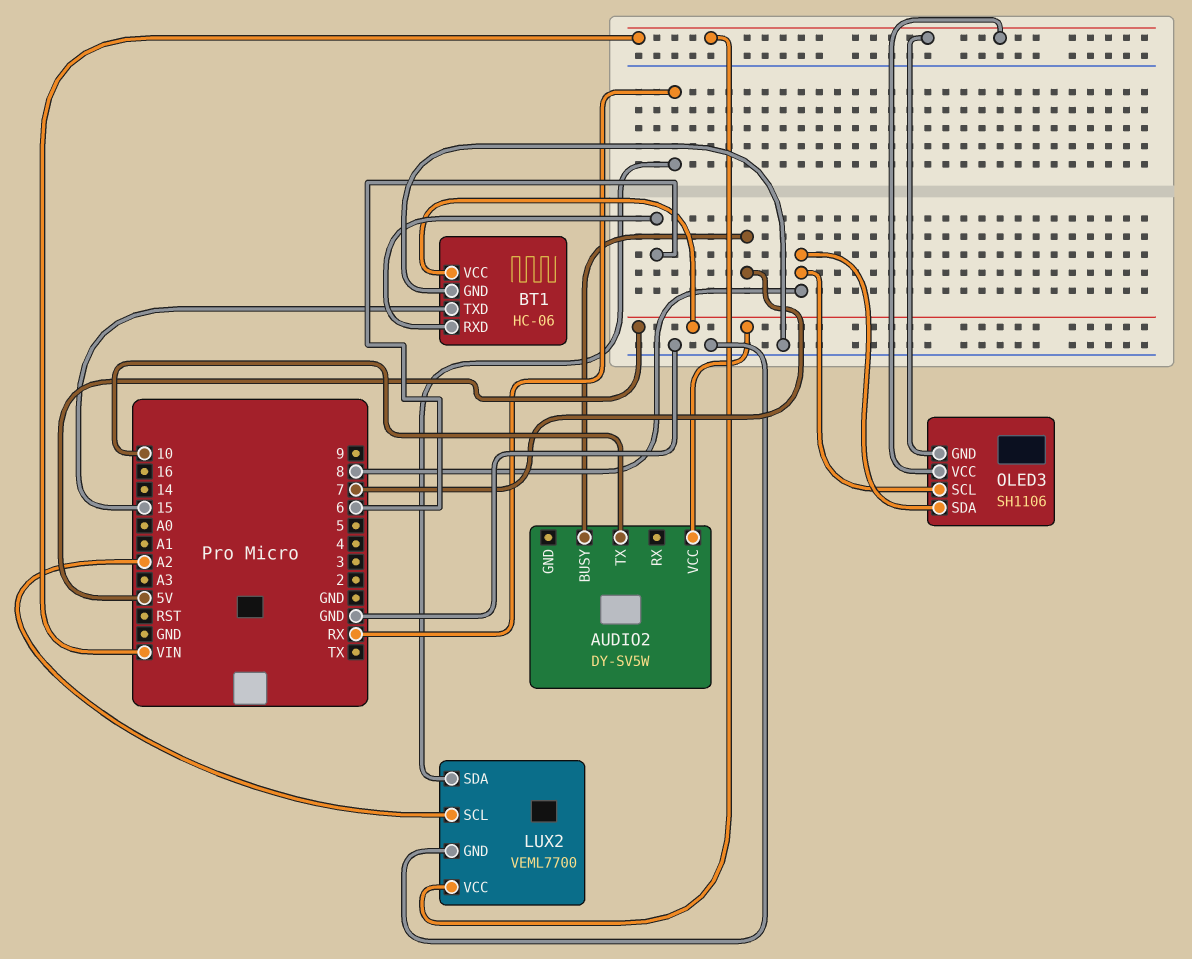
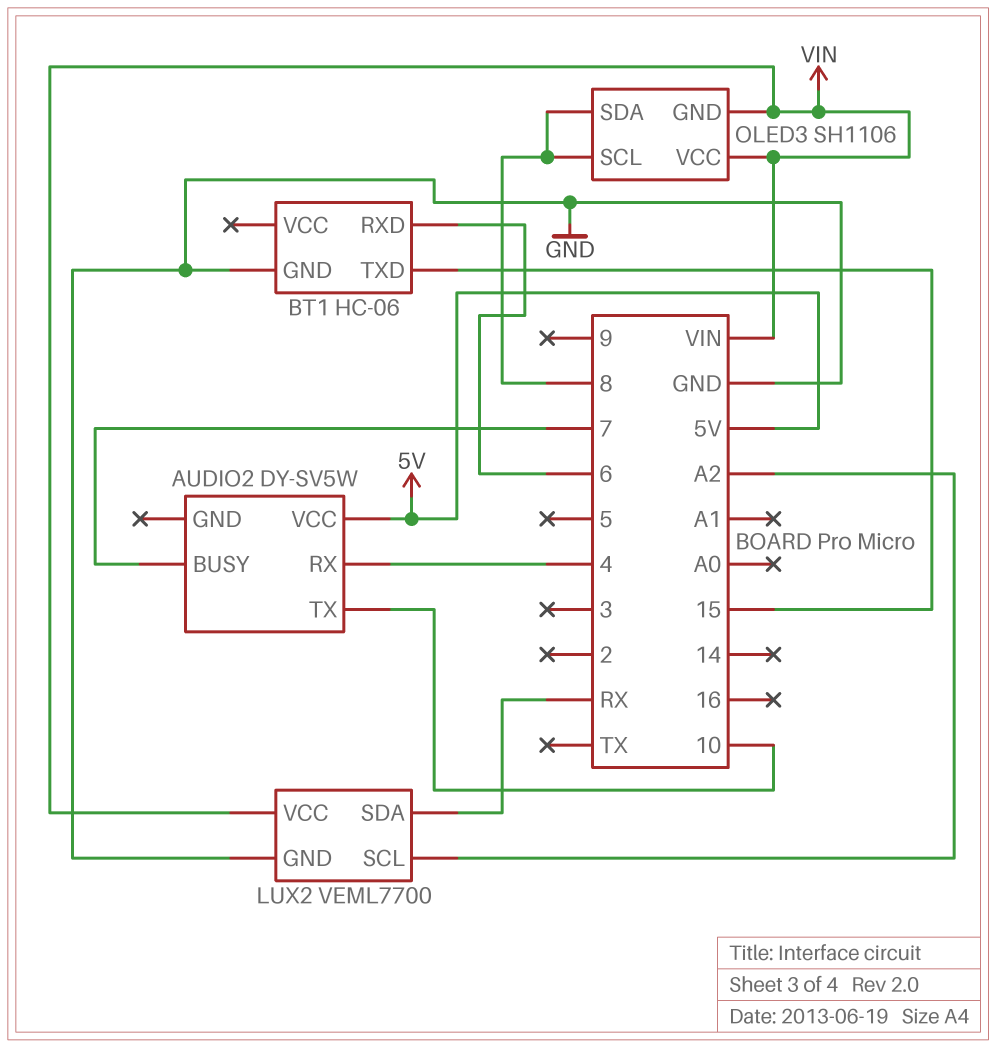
AUDIO2 pin RX: none -> 4
BT1 pin VCC: 5V -> none

